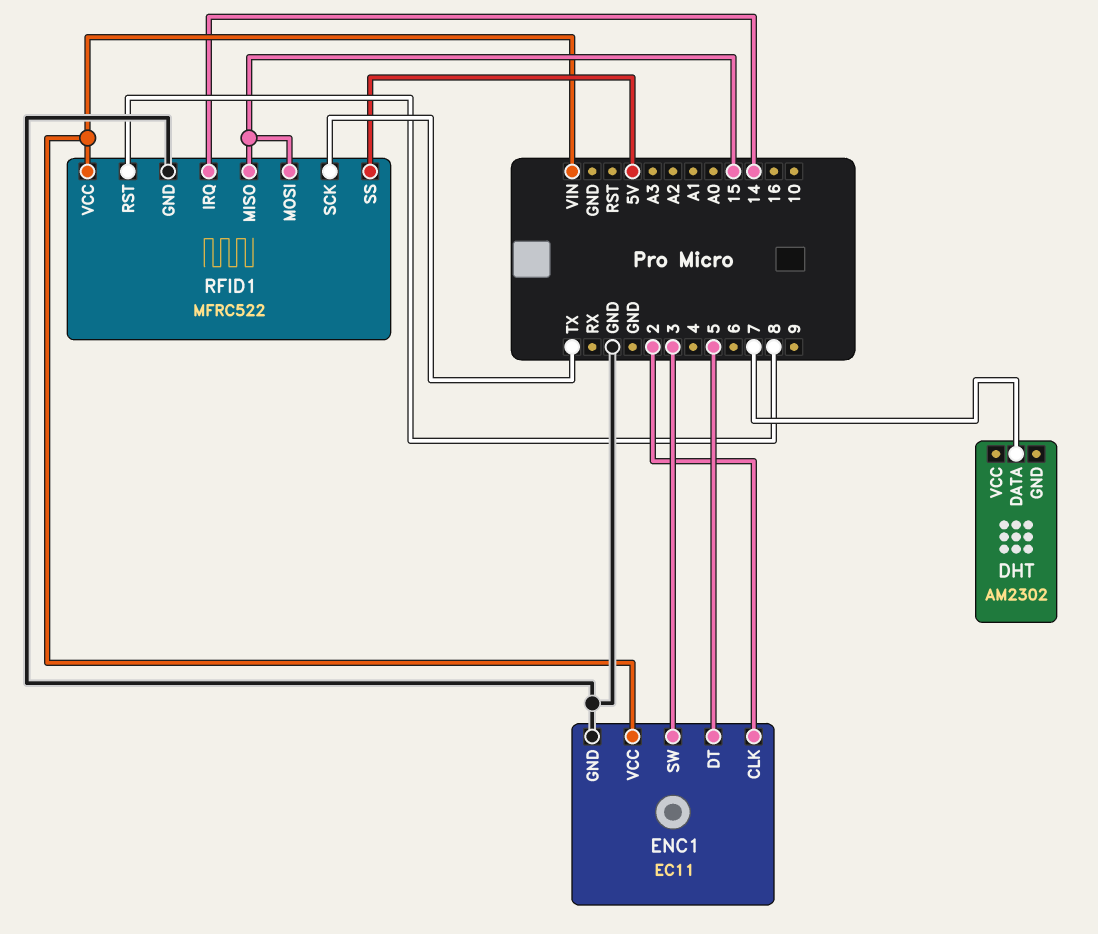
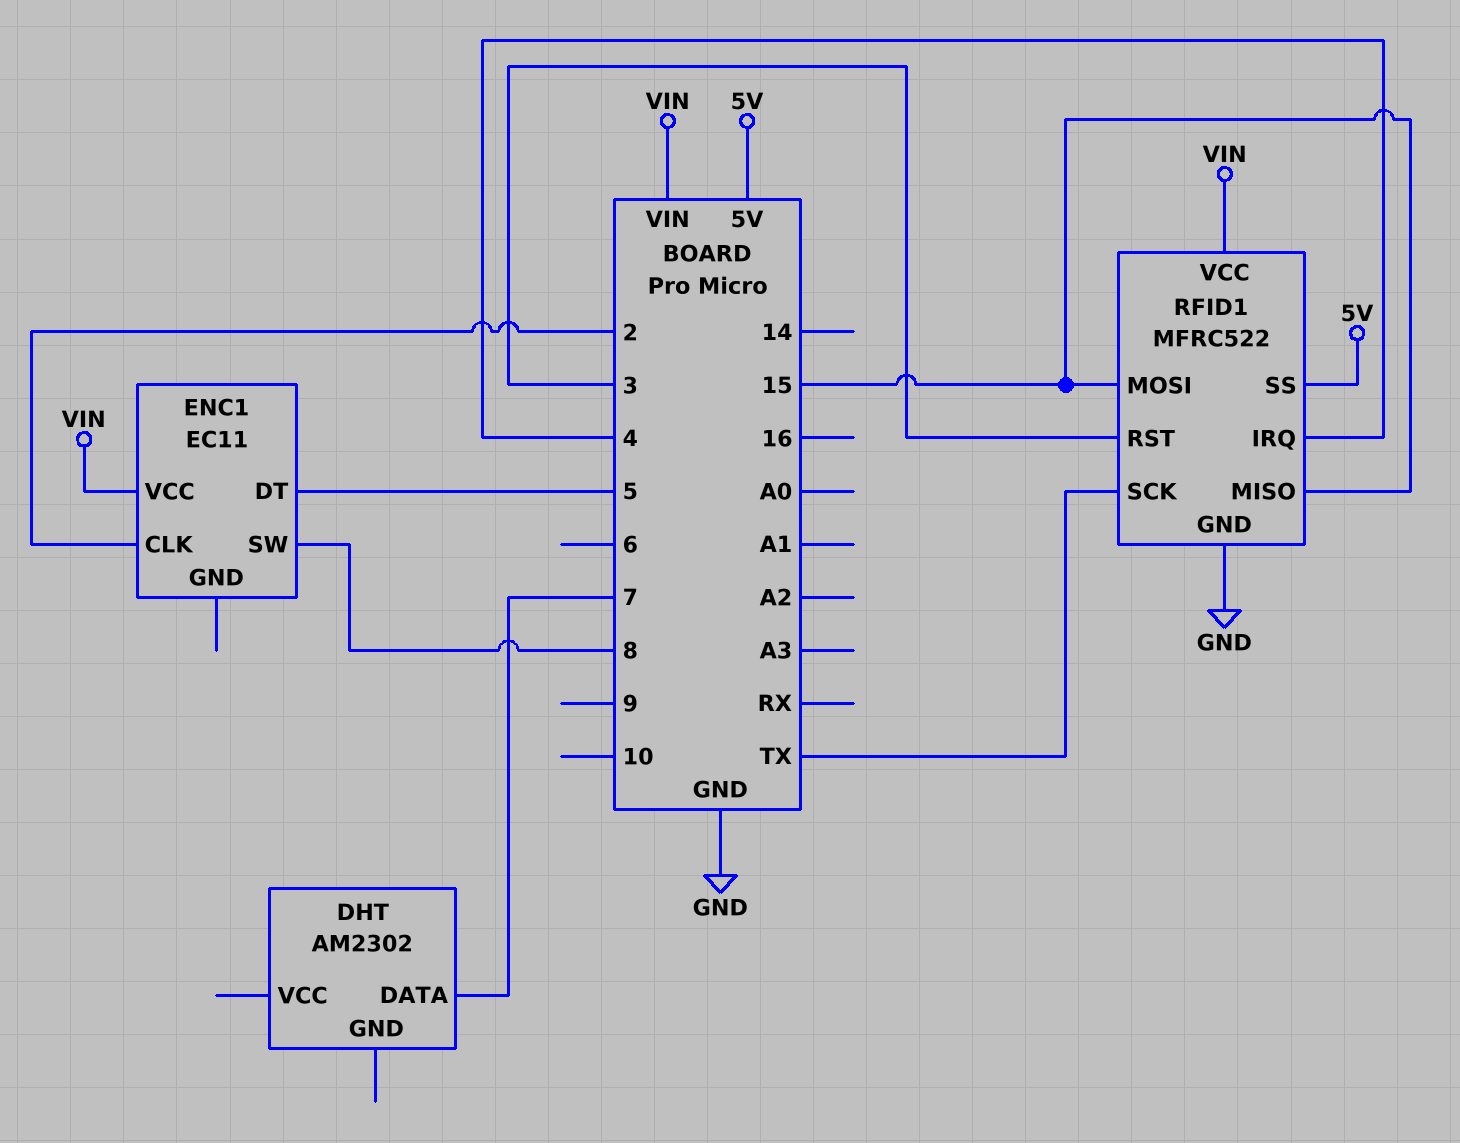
ENC1 pin GND: GND -> none
ENC1 pin SW: 3 -> 8
RFID1 pin IRQ: 14 -> 4
RFID1 pin RST: 8 -> 3

